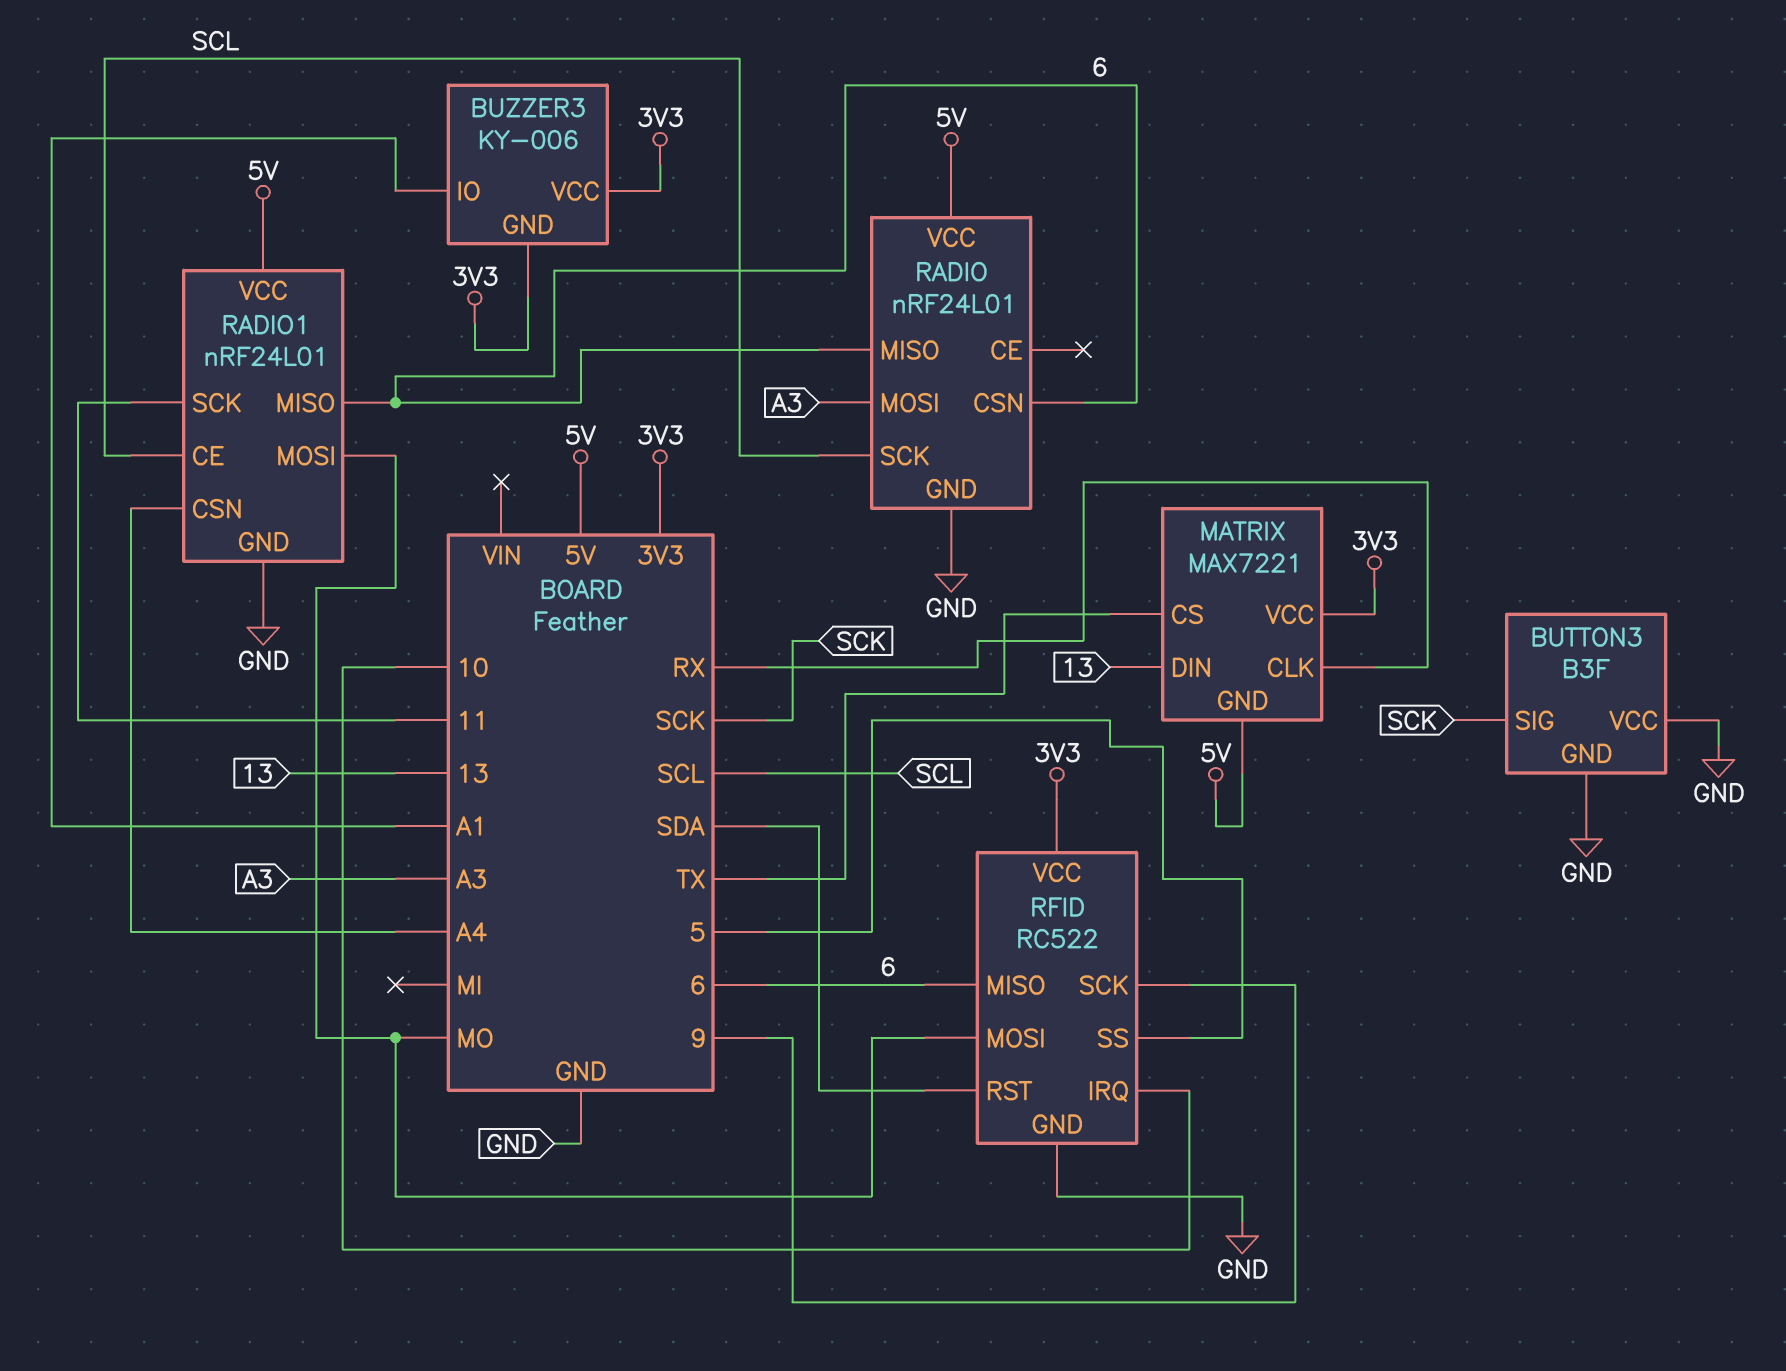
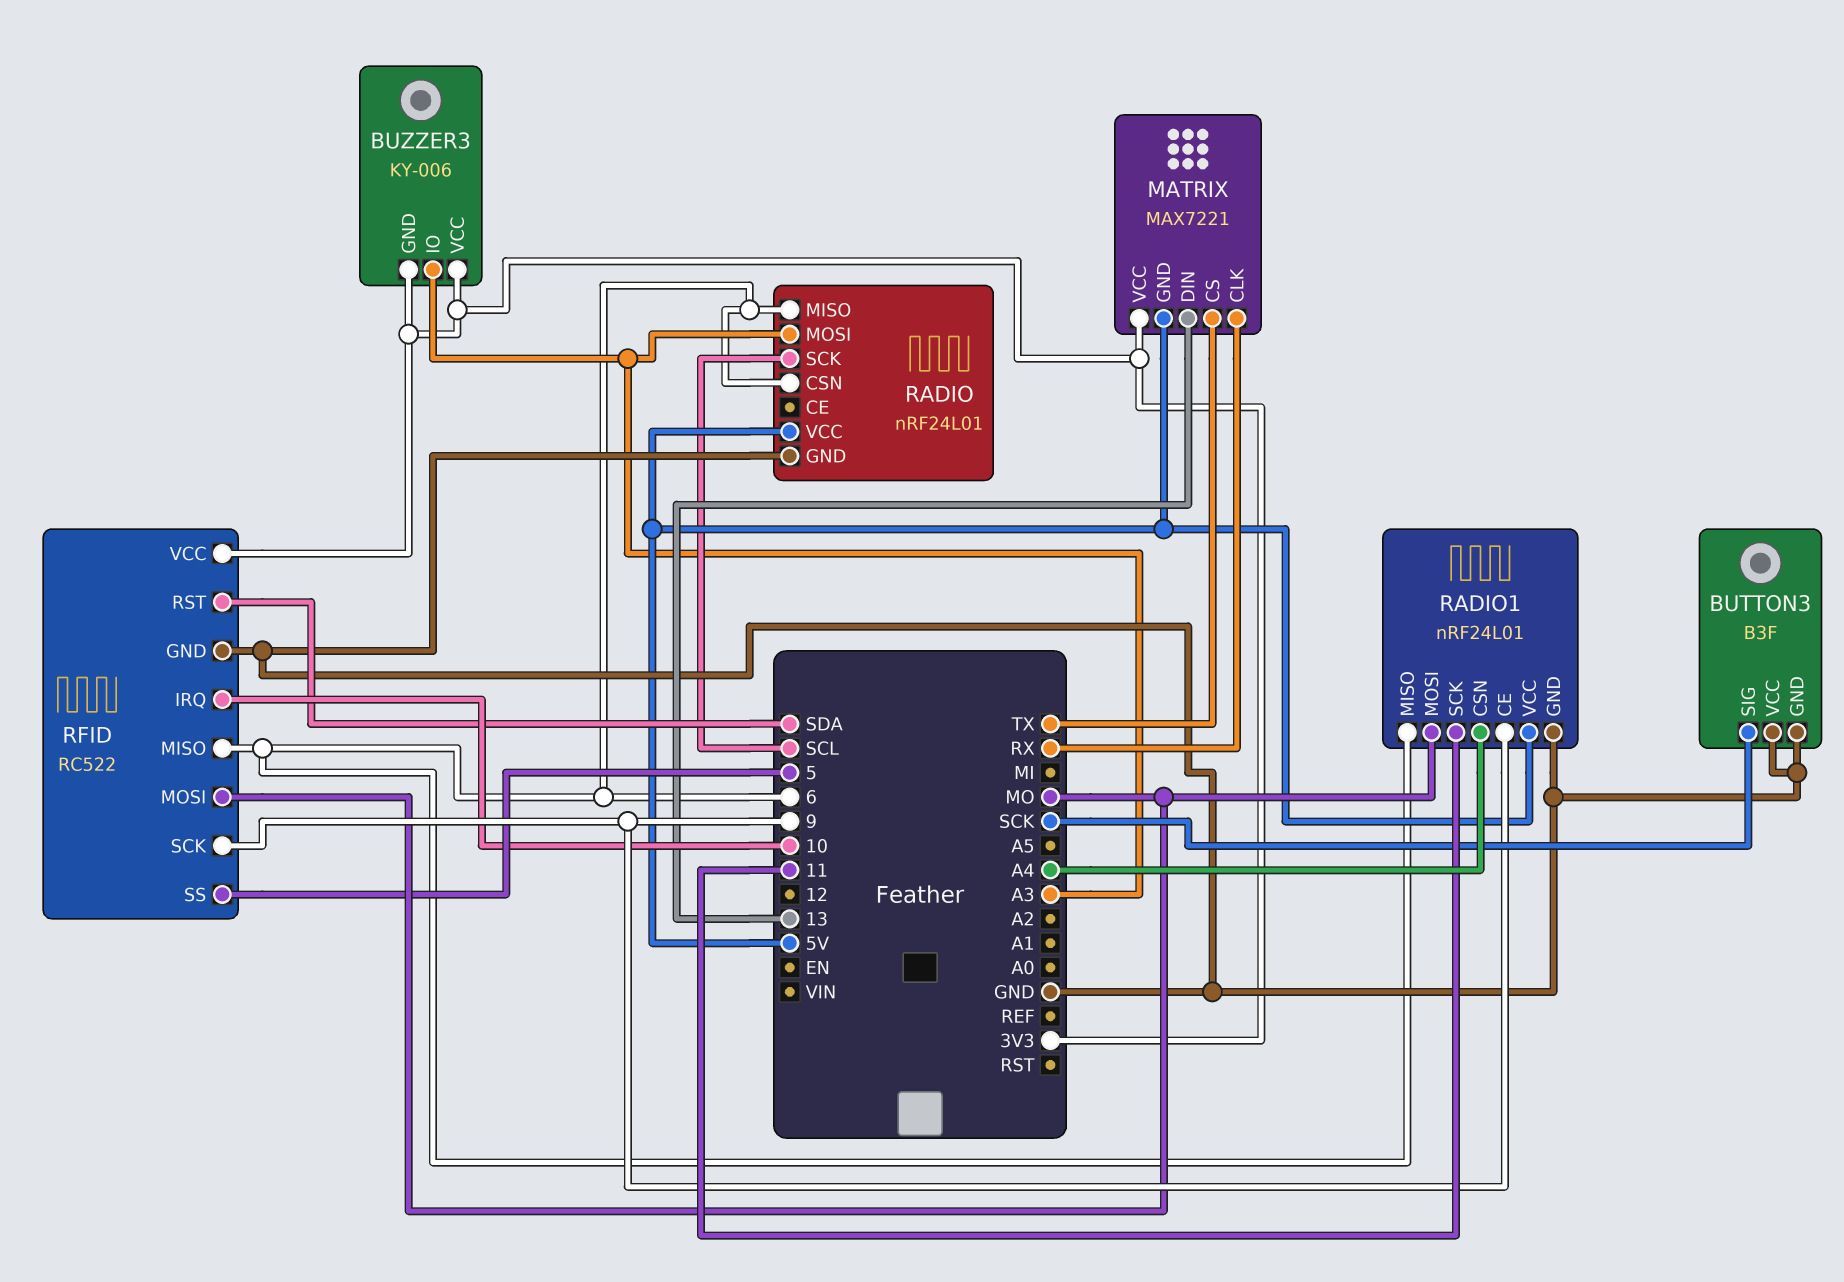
BUZZER3 pin IO: A1 -> A3
RADIO1 pin CE: SCL -> 9

